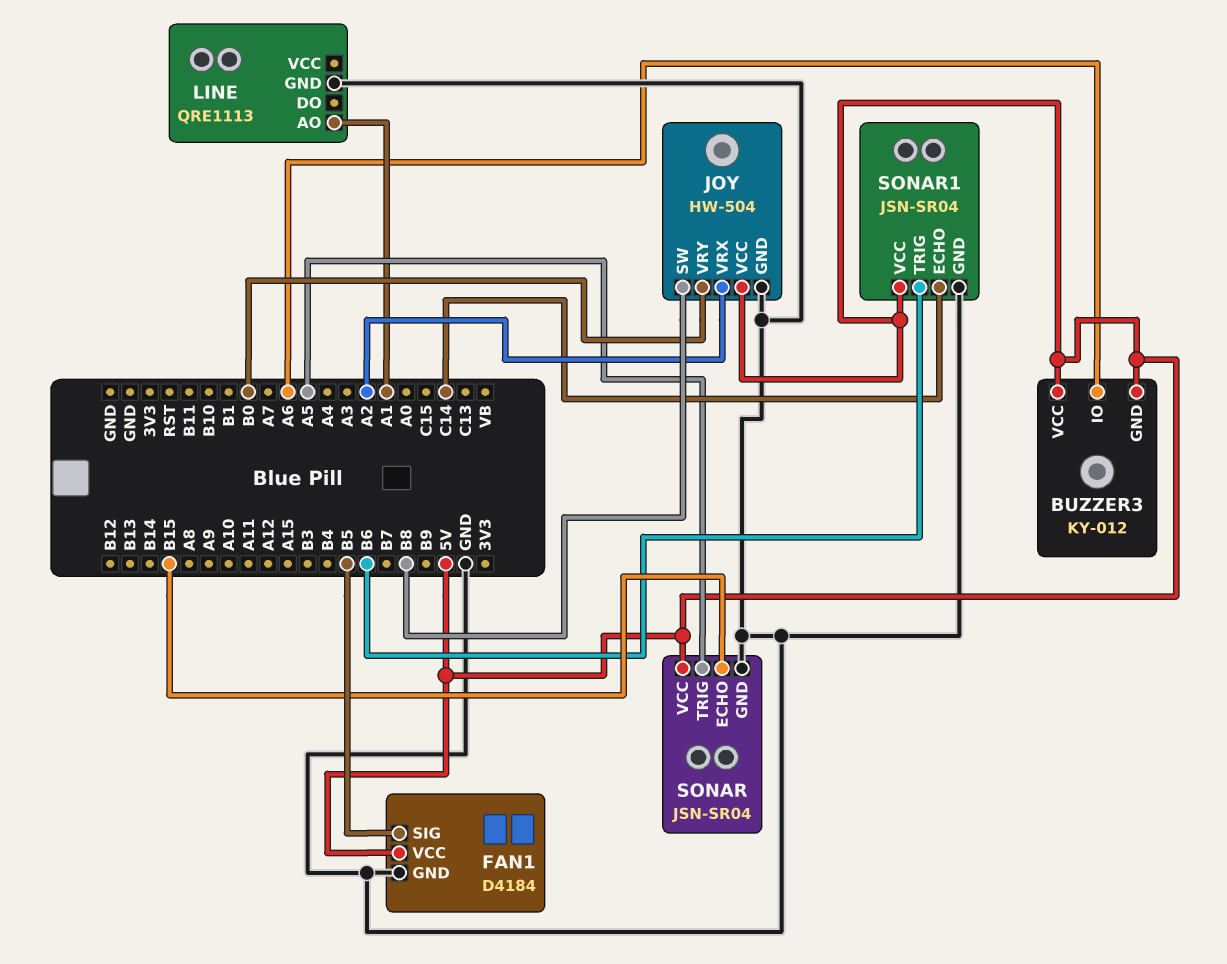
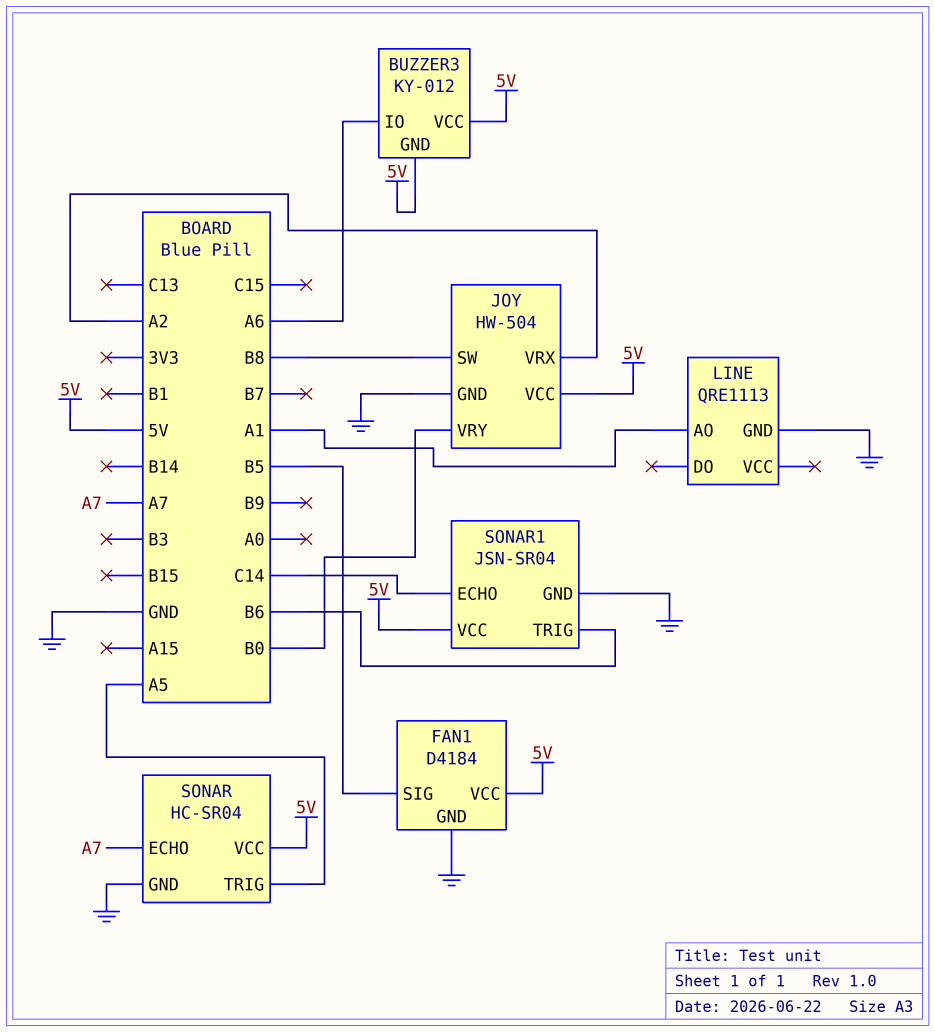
SONAR: JSN-SR04 -> HC-SR04
SONAR pin ECHO: B15 -> A7

